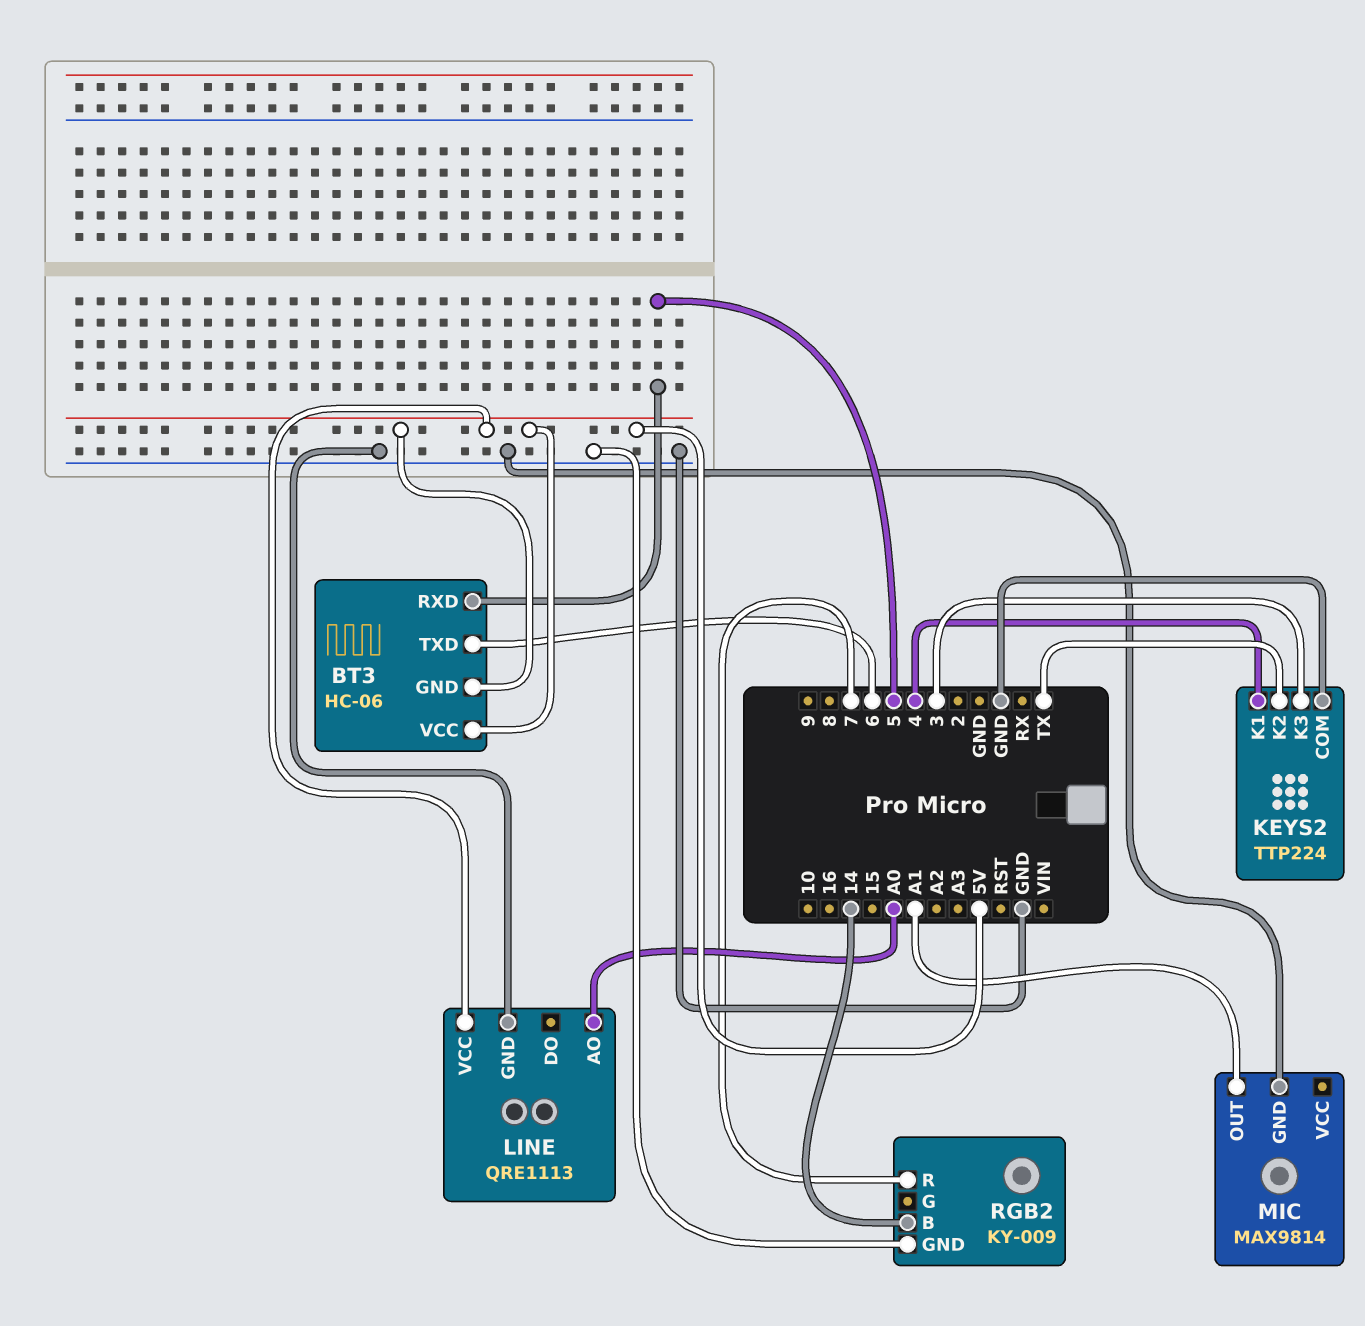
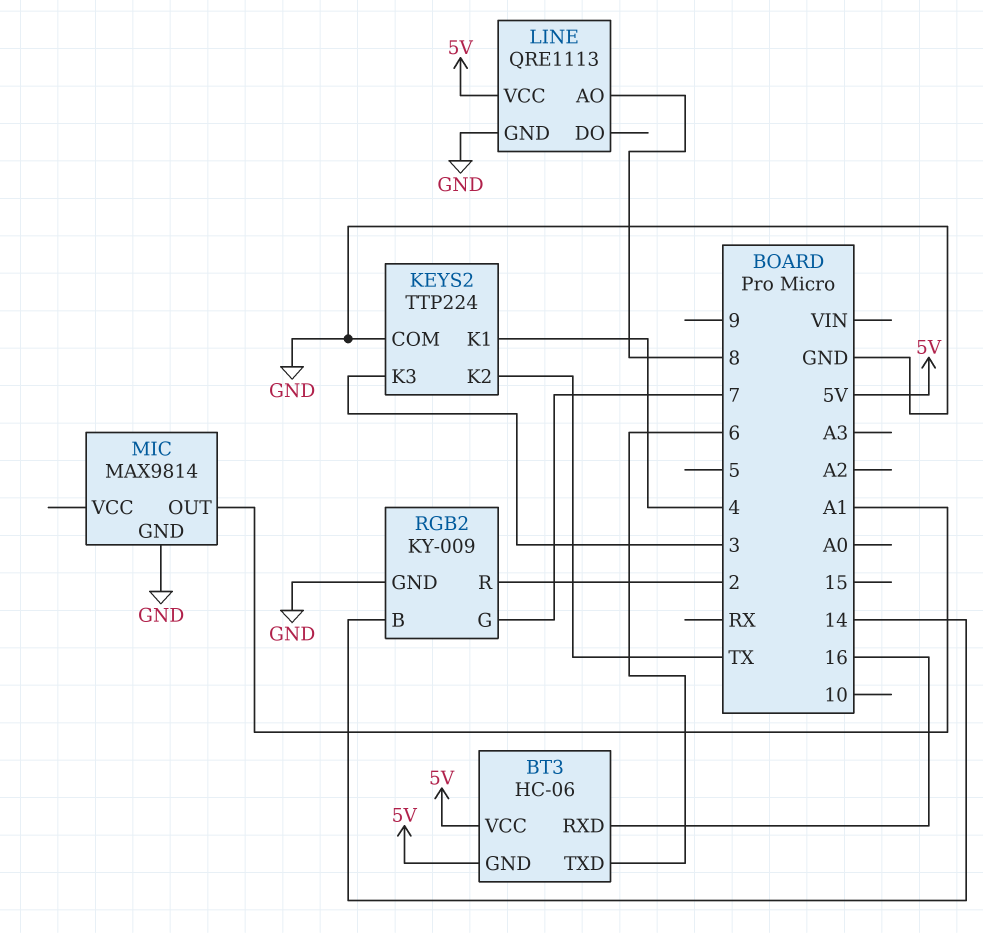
BT3 pin RXD: 5 -> 16
LINE pin AO: A0 -> 8
RGB2 pin G: none -> 7
RGB2 pin R: 7 -> 2

